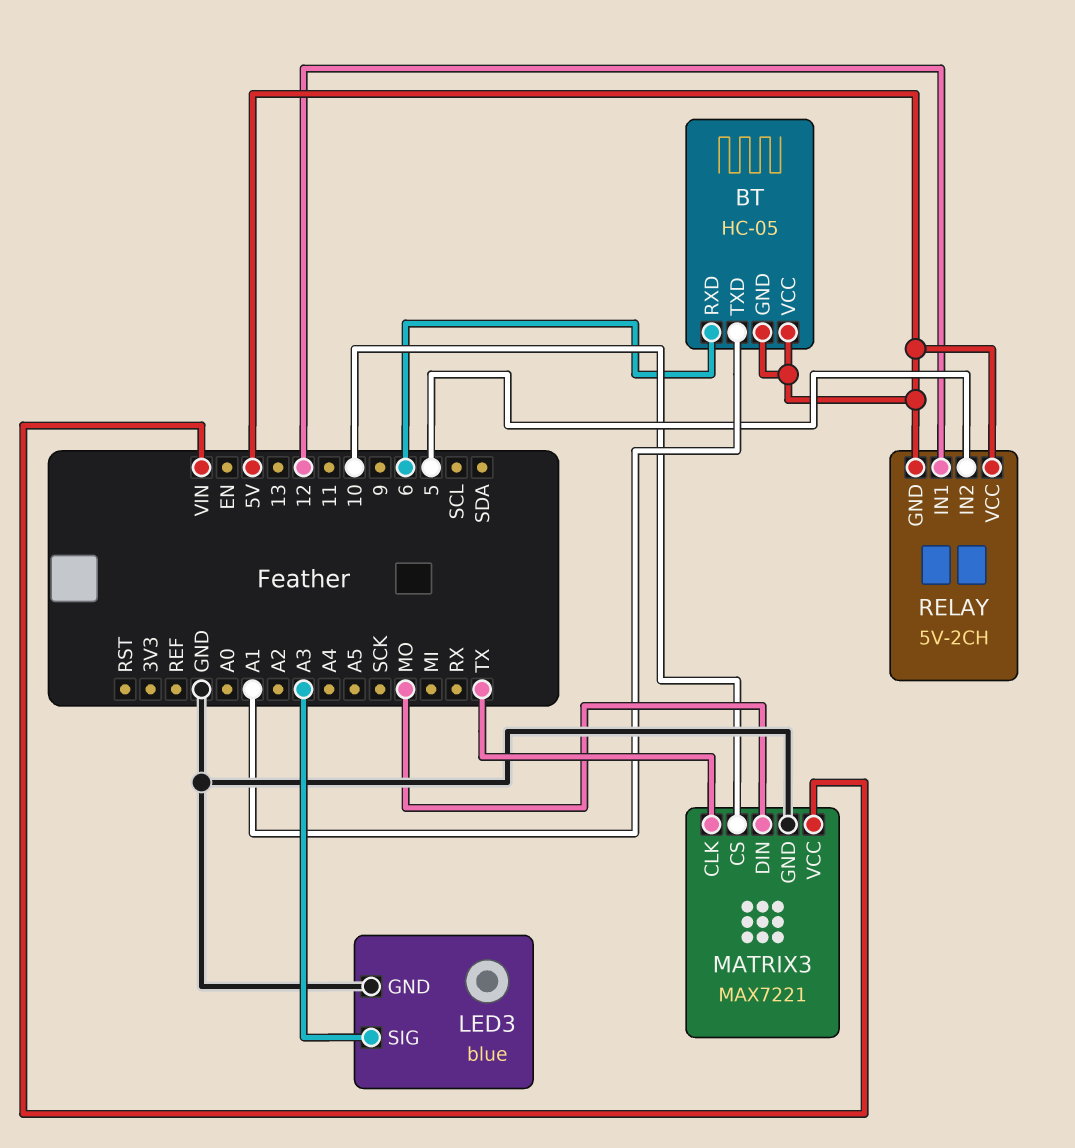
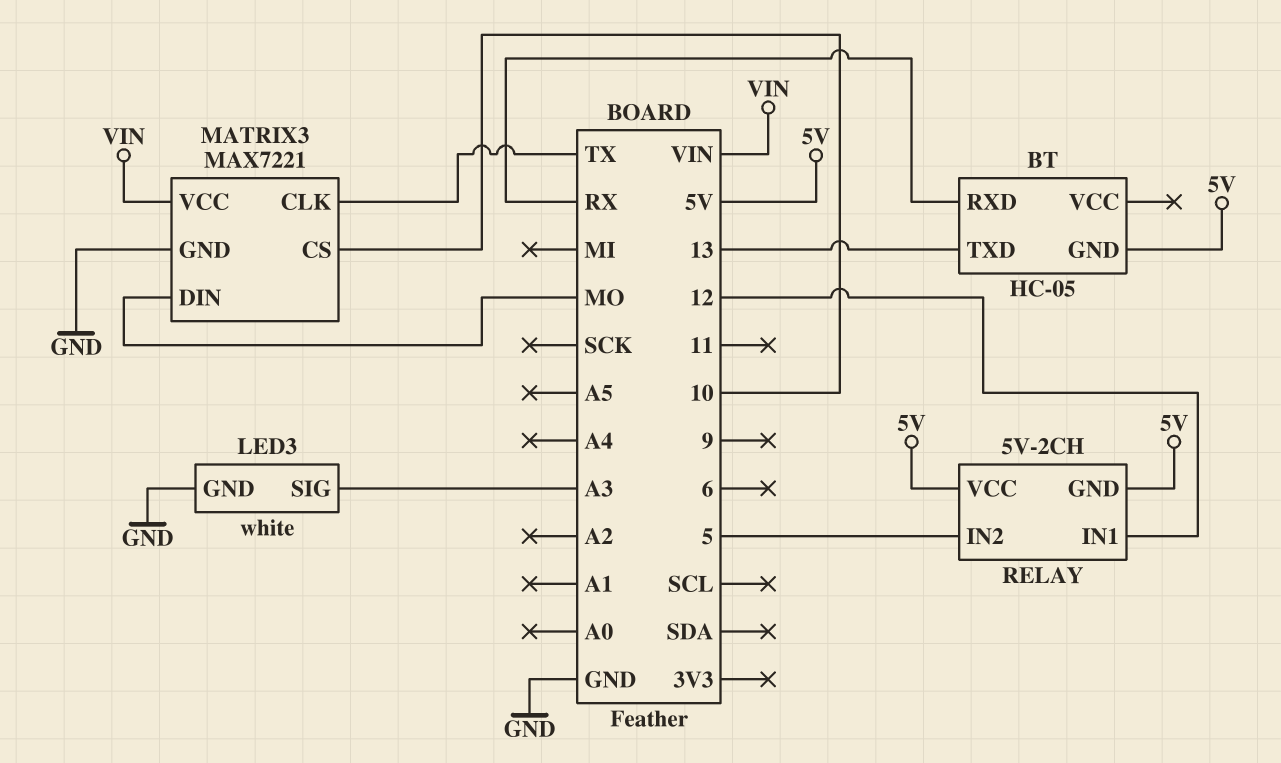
BT pin RXD: 6 -> RX
BT pin TXD: A1 -> 13
BT pin VCC: 5V -> none
LED3: blue -> white

